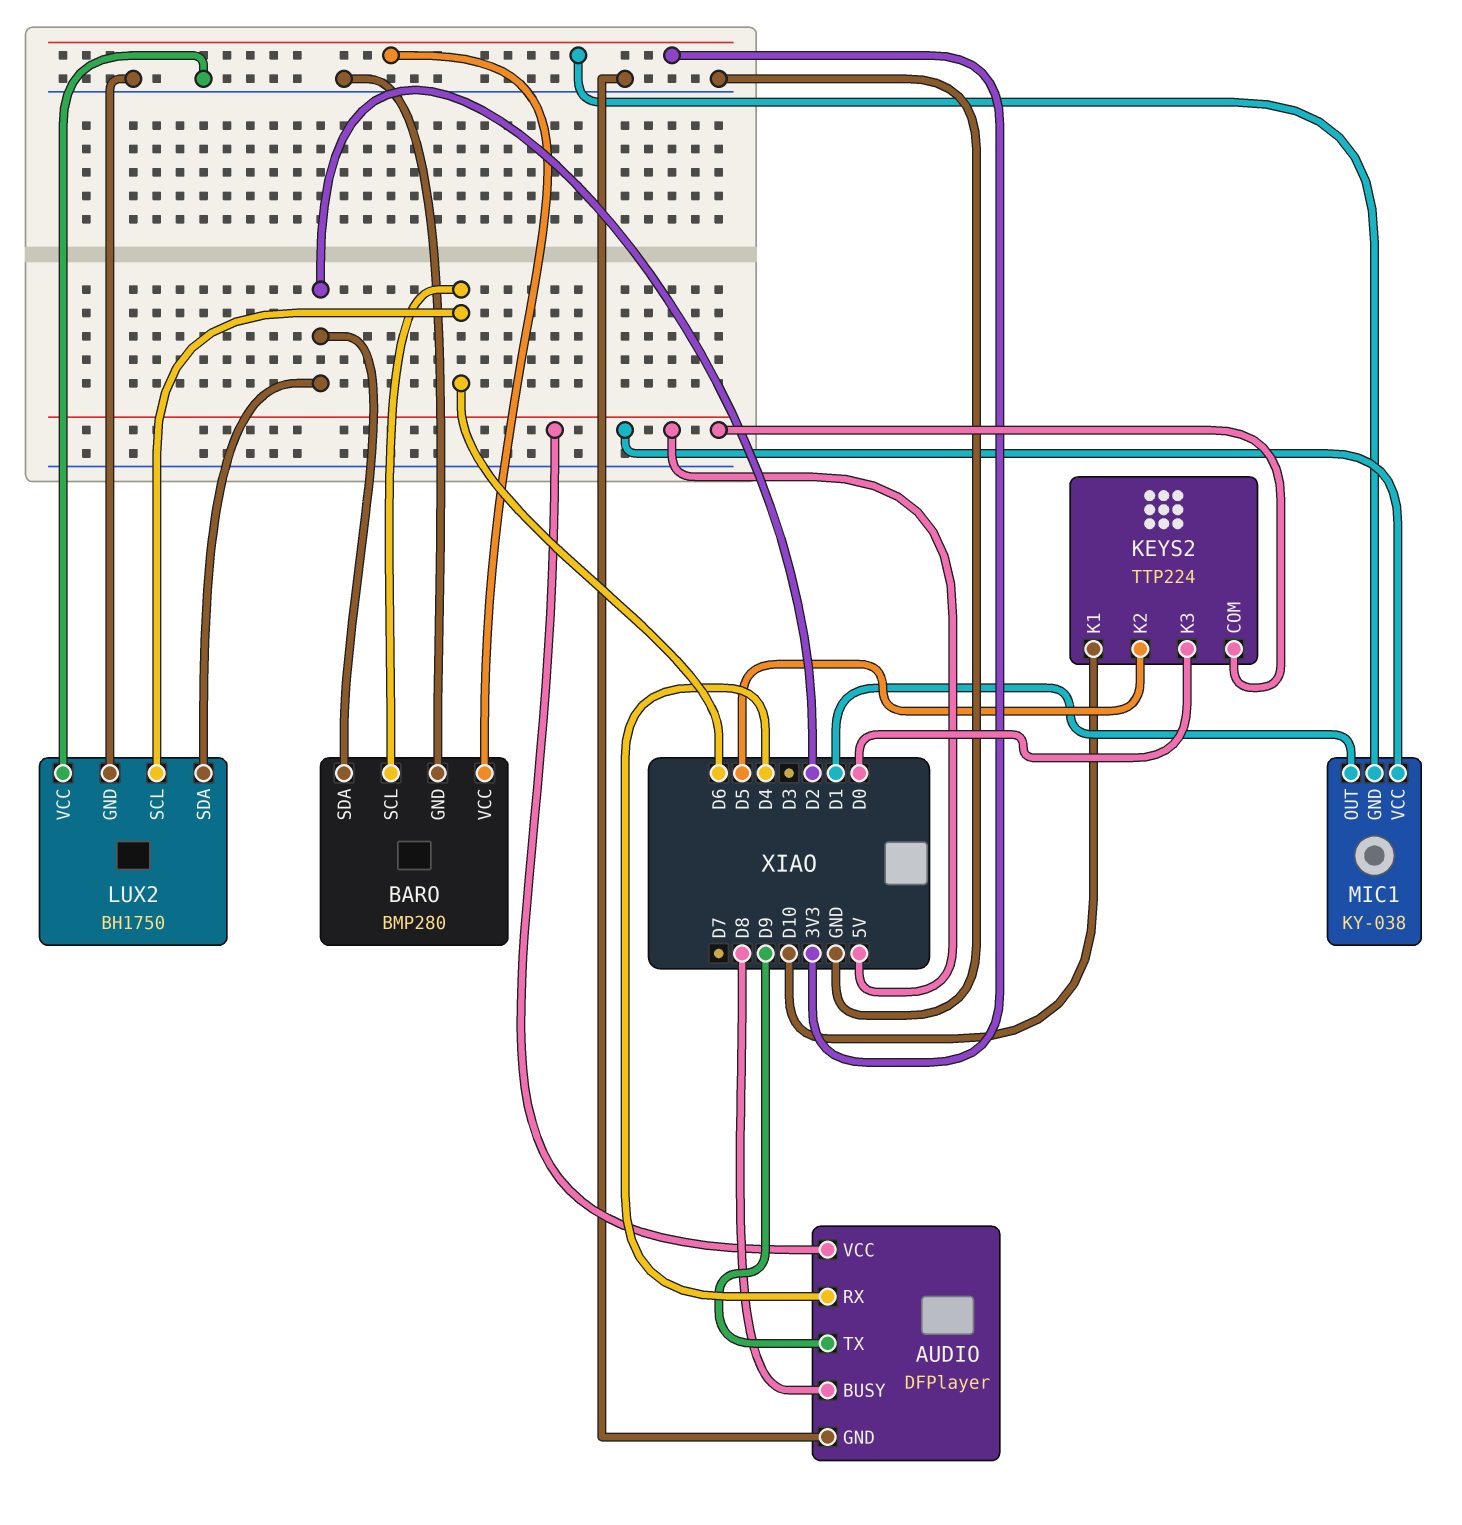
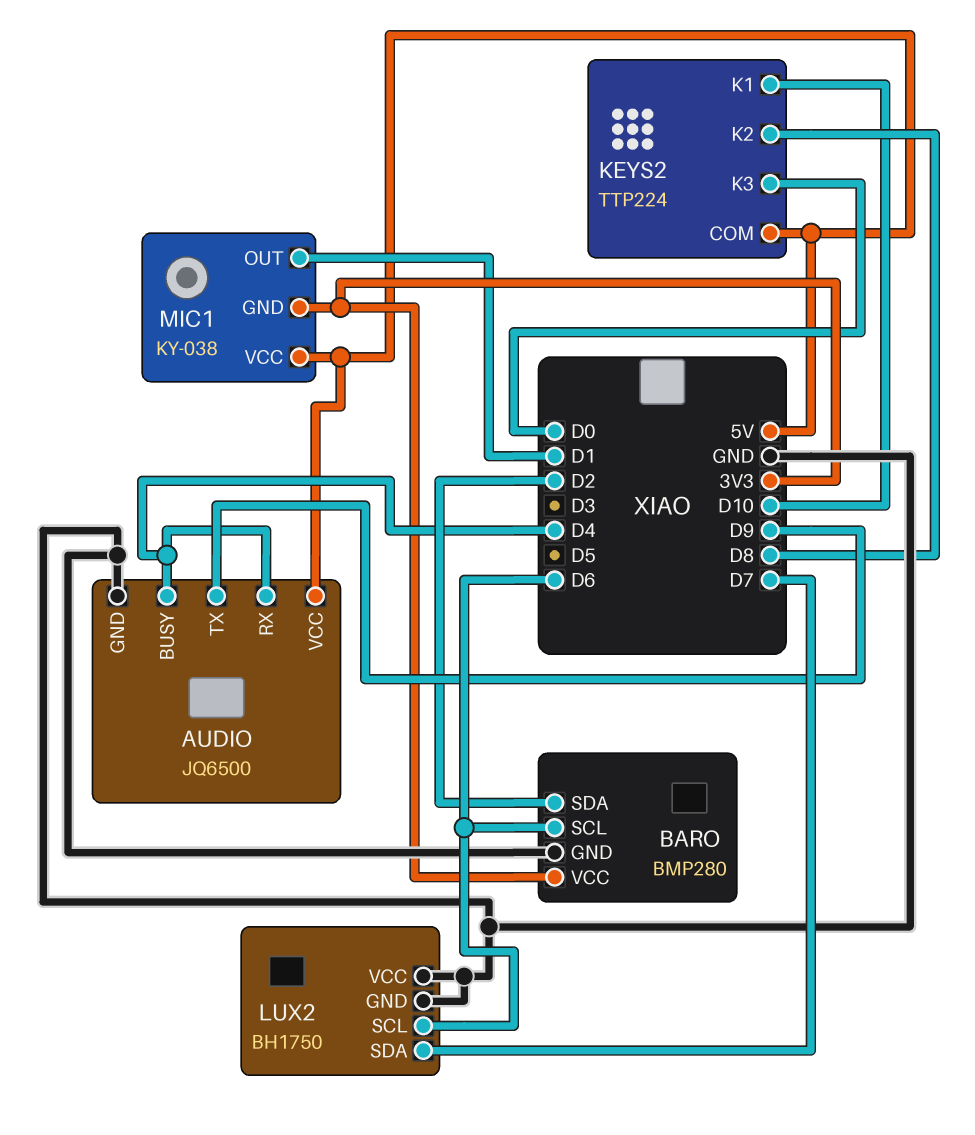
AUDIO: DFPlayer -> JQ6500
AUDIO pin BUSY: D8 -> D4
KEYS2 pin K2: D5 -> D8
LUX2 pin SDA: D2 -> D7

